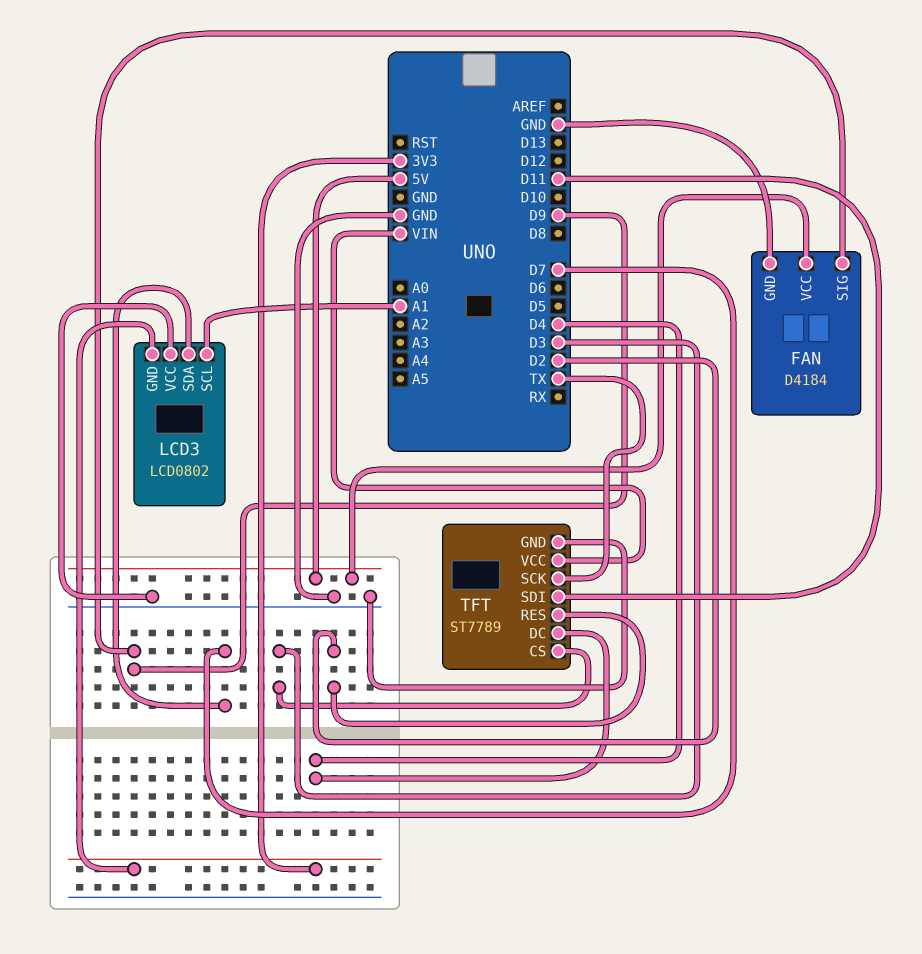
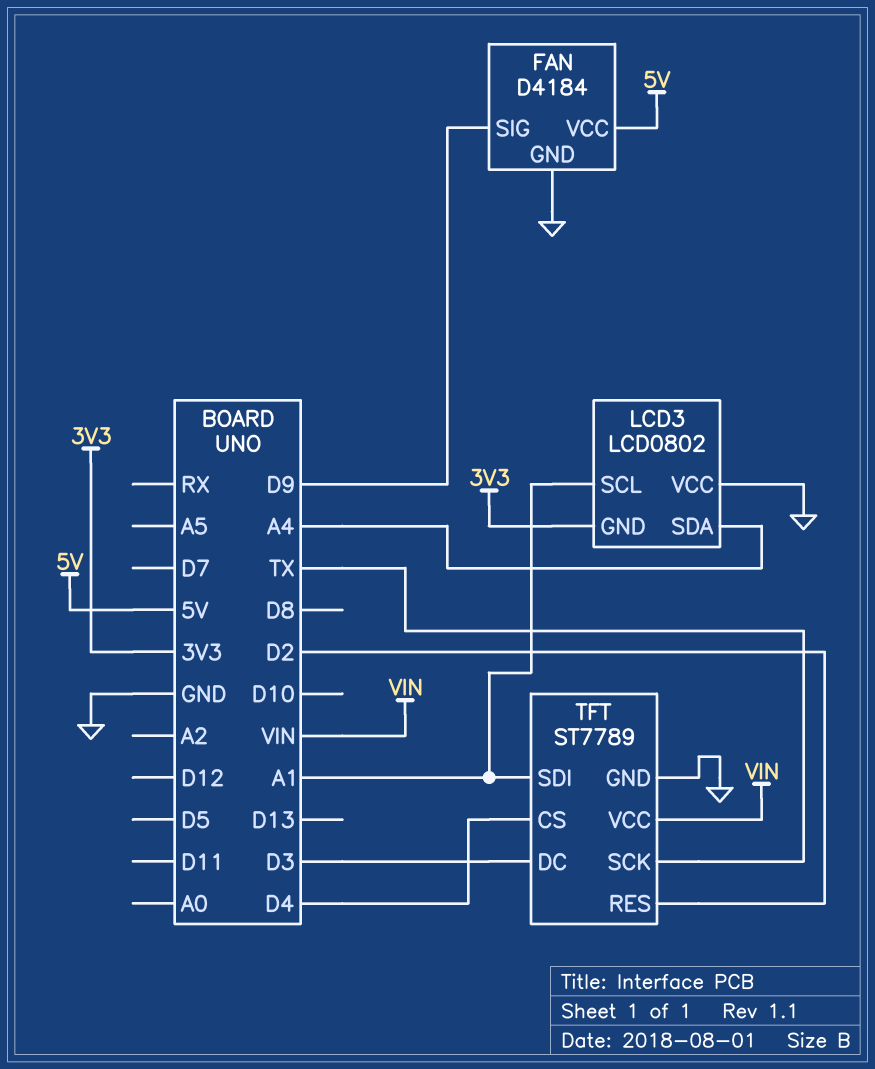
LCD3 pin SDA: D7 -> A4
TFT pin CS: D3 -> D4
TFT pin DC: D4 -> D3
TFT pin SDI: D11 -> A1

